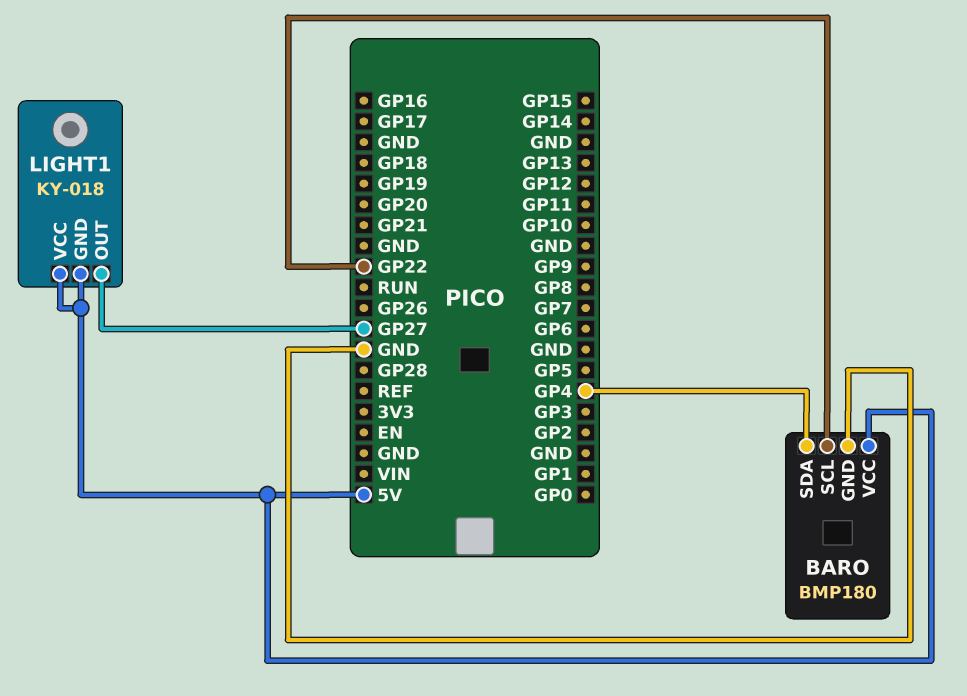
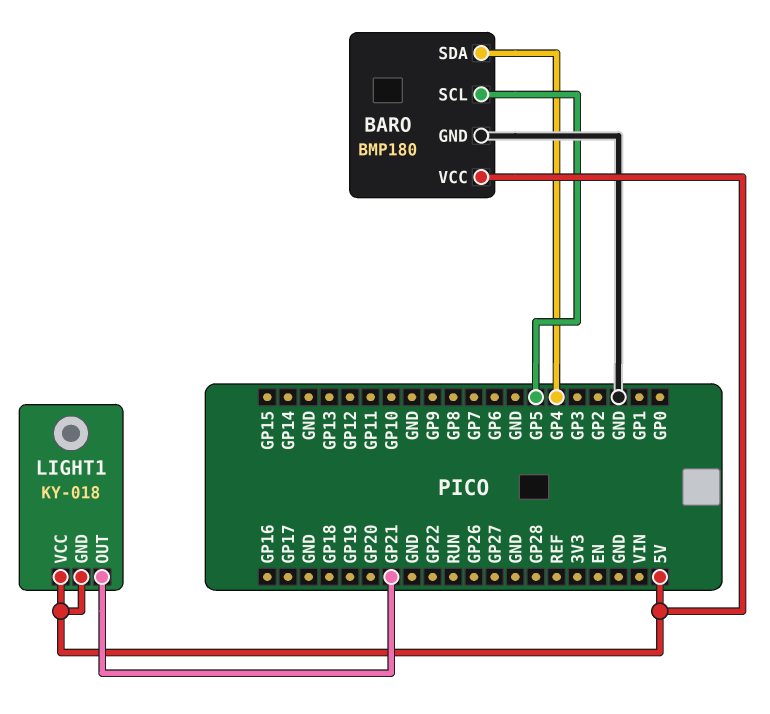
BARO pin SCL: GP22 -> GP5
LIGHT1 pin OUT: GP27 -> GP21

